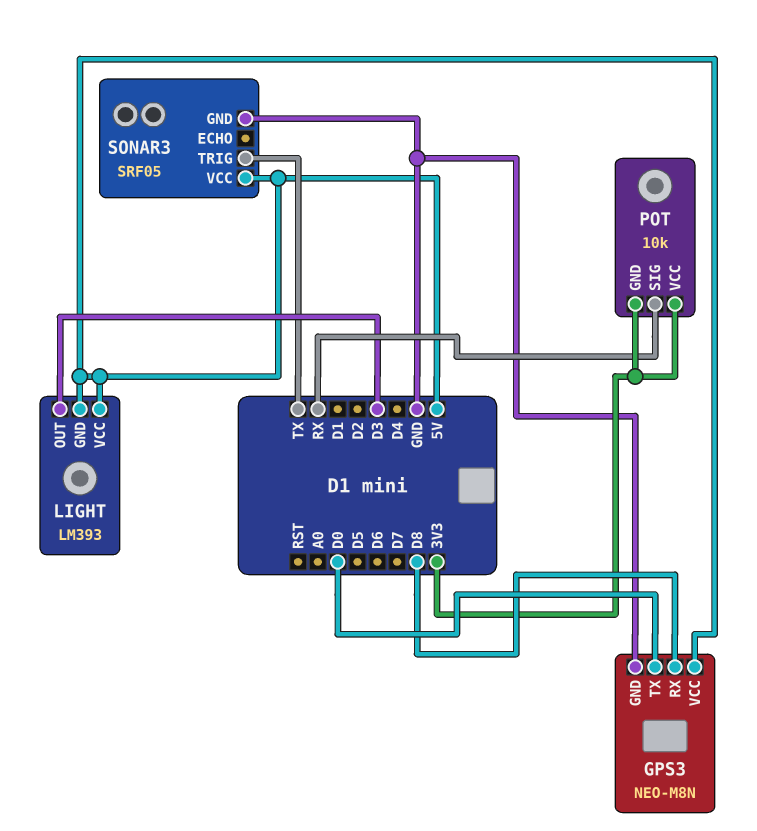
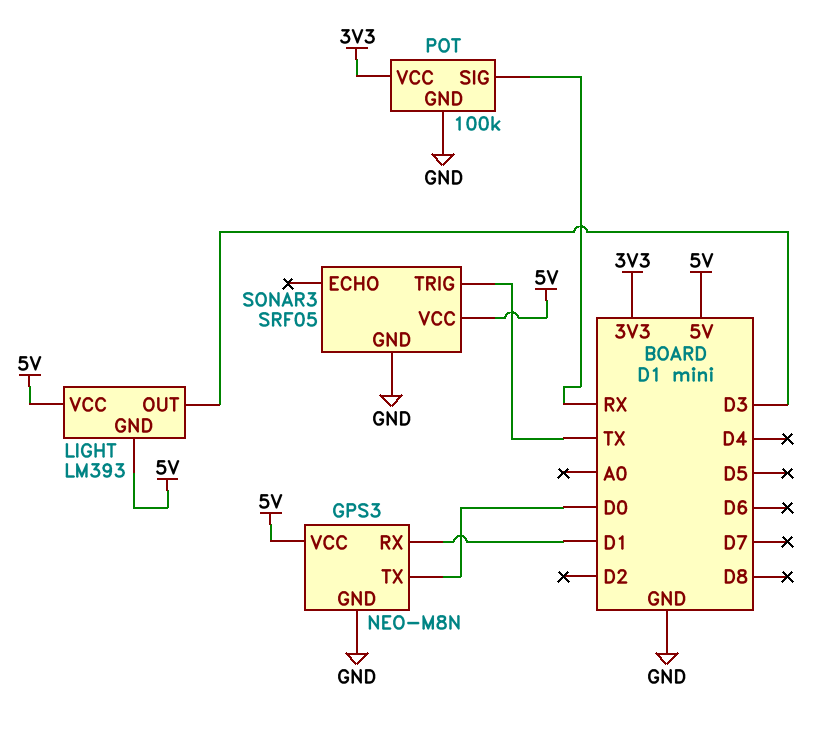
GPS3 pin RX: D8 -> D1
POT: 10k -> 100k
POT pin GND: 3V3 -> GND

